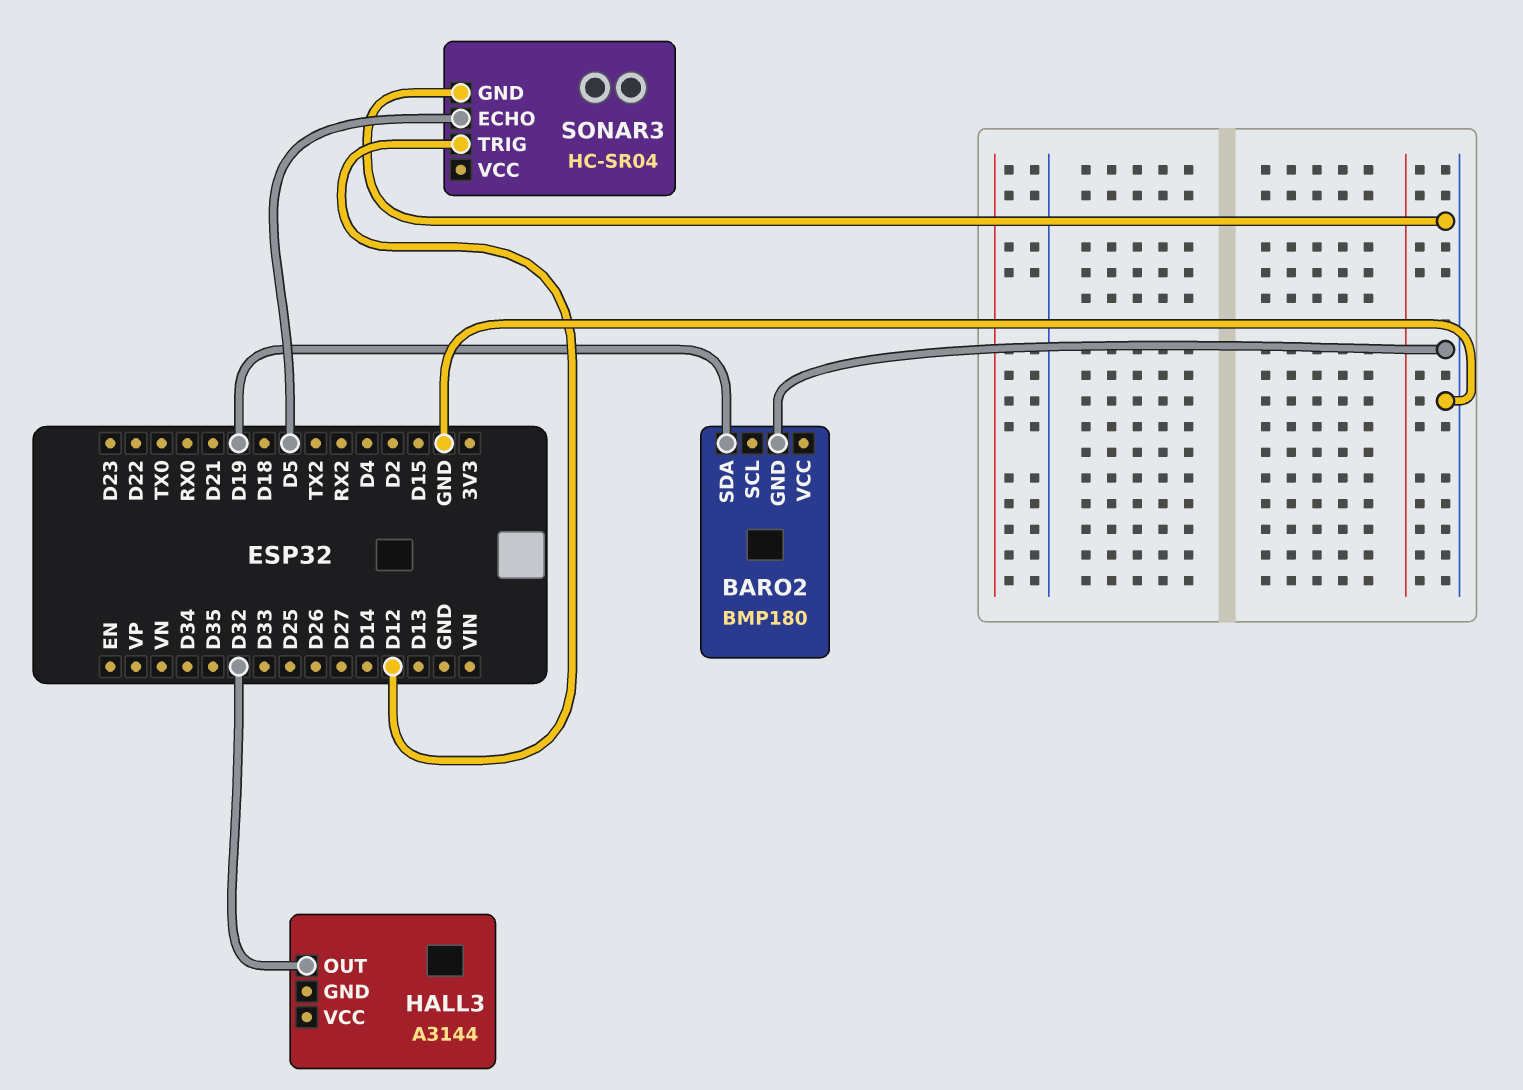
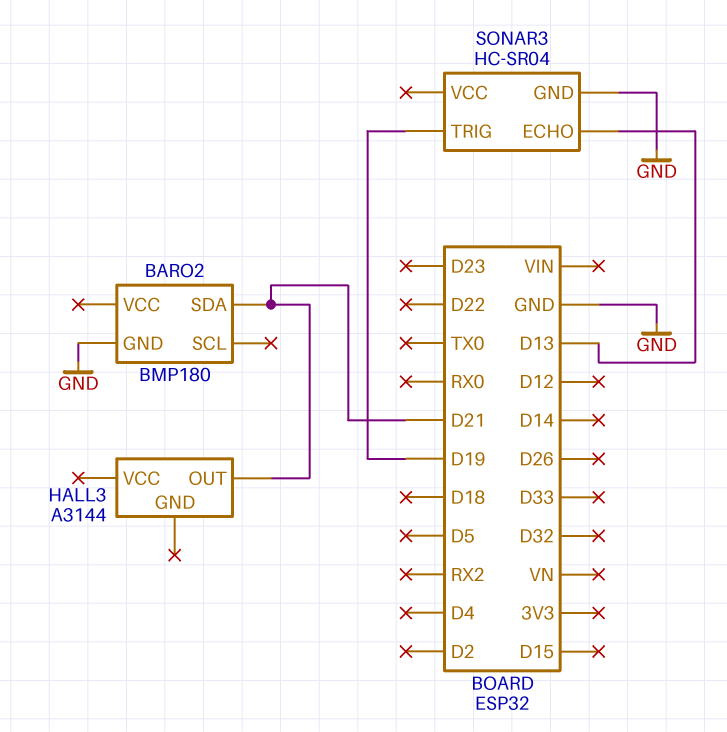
BARO2 pin SDA: D19 -> D21
HALL3 pin OUT: D32 -> D21
SONAR3 pin ECHO: D5 -> D13
SONAR3 pin TRIG: D12 -> D19

